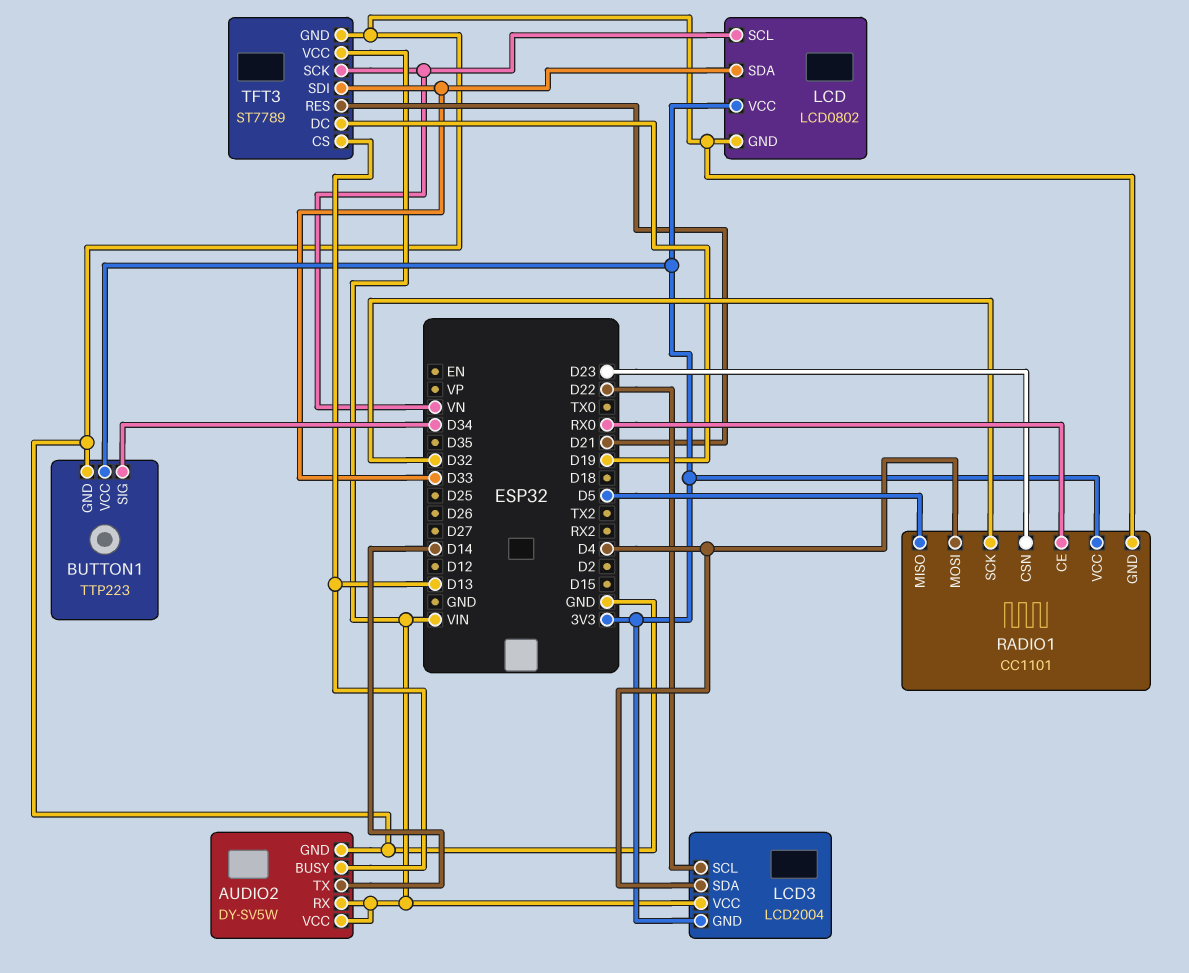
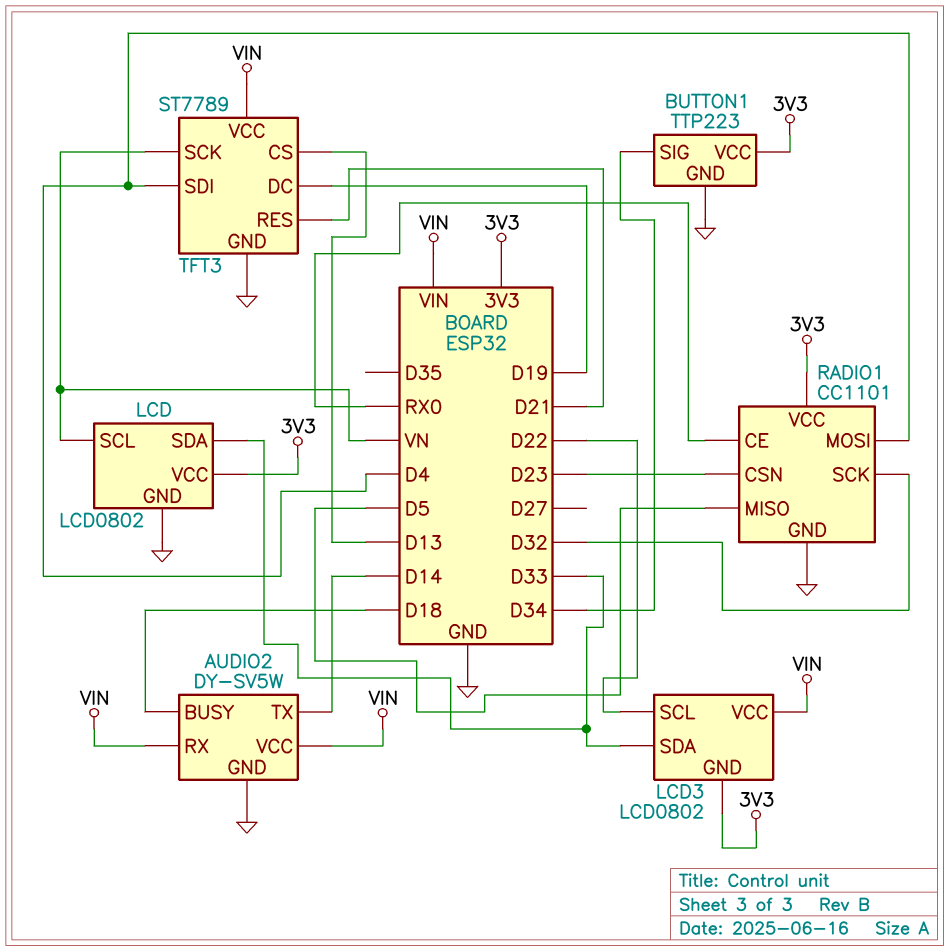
AUDIO2 pin BUSY: D13 -> D18
LCD3: LCD2004 -> LCD0802
LCD3 pin SDA: D4 -> D33
TFT3 pin SDI: D33 -> D4

